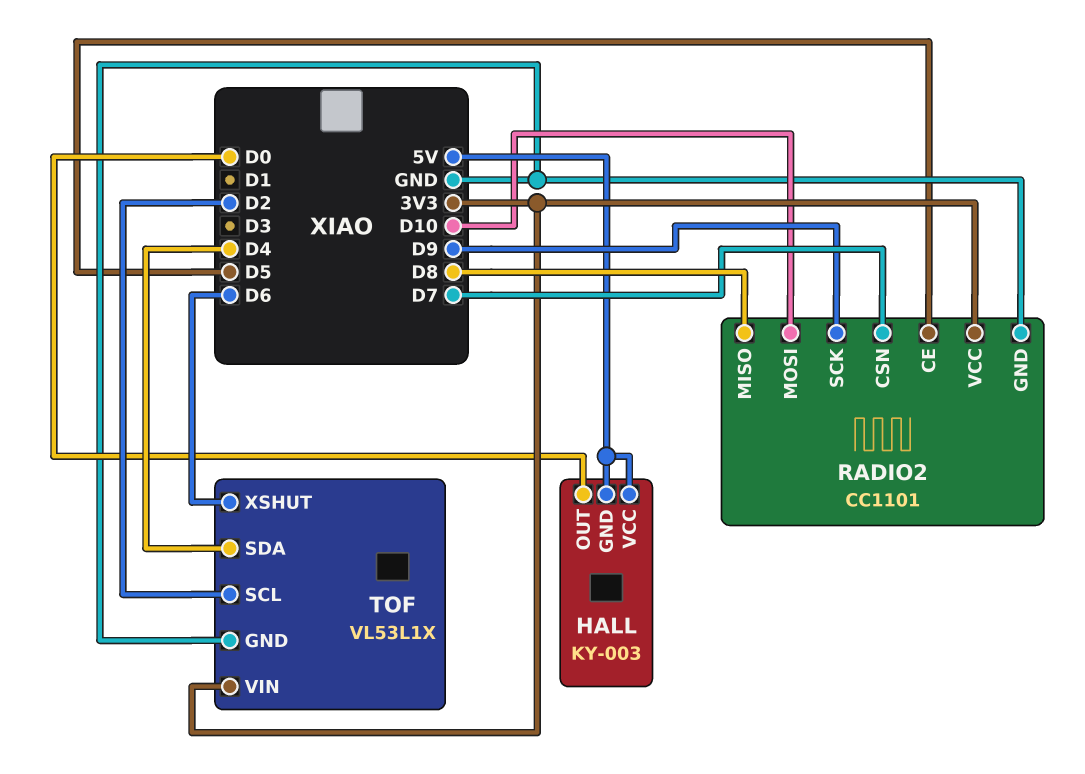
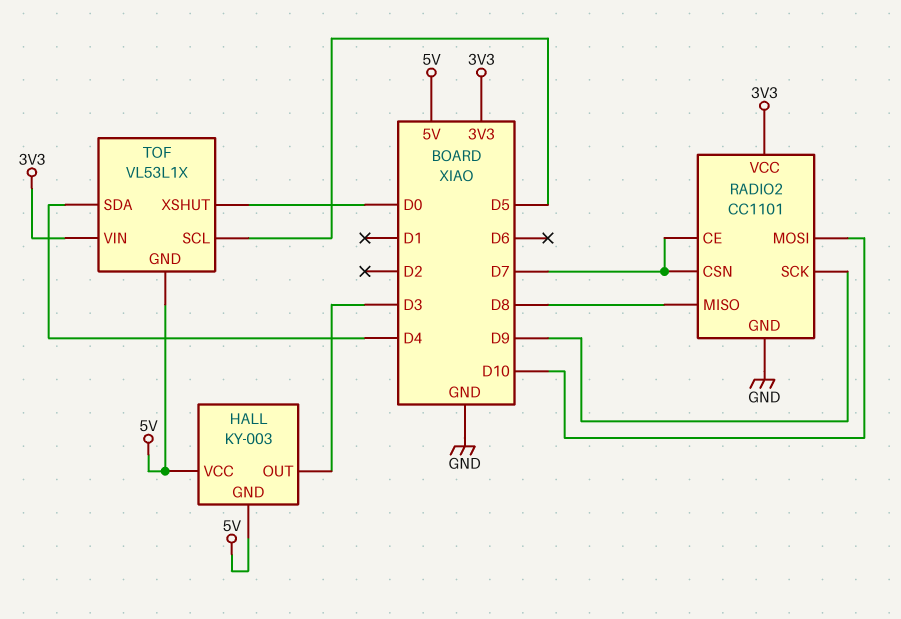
HALL pin OUT: D0 -> D3
RADIO2 pin CE: D5 -> D7
TOF pin GND: GND -> 5V
TOF pin SCL: D2 -> D5
TOF pin XSHUT: D6 -> D0

